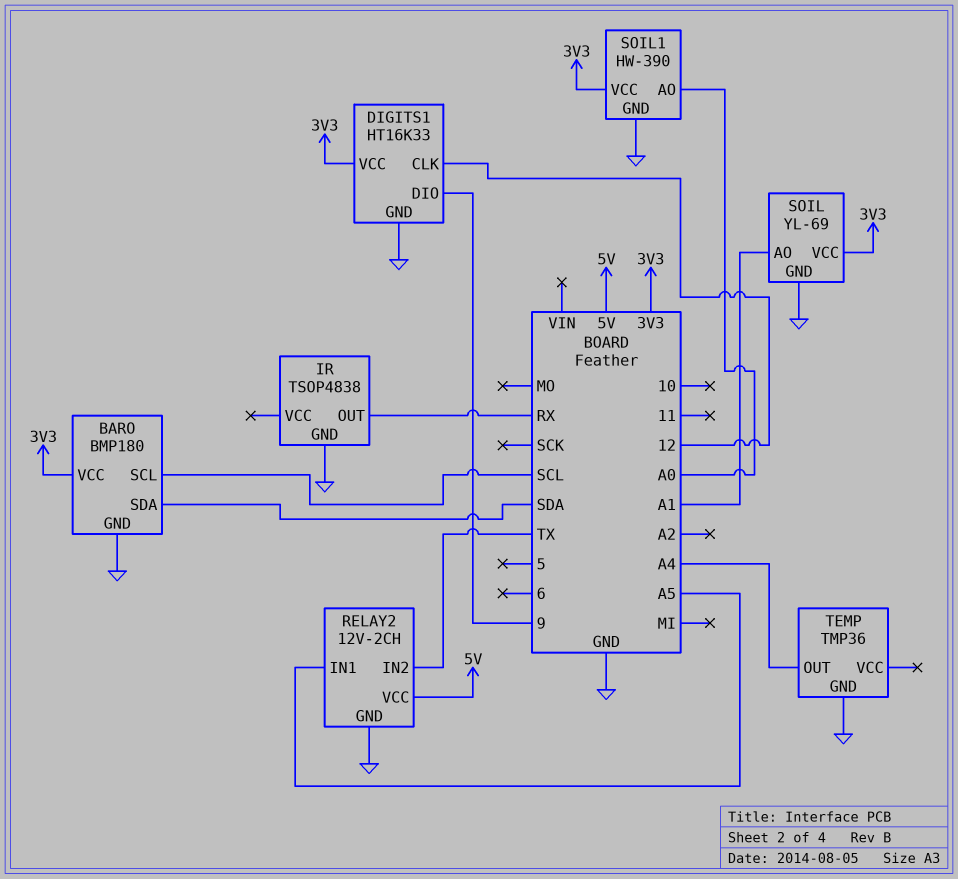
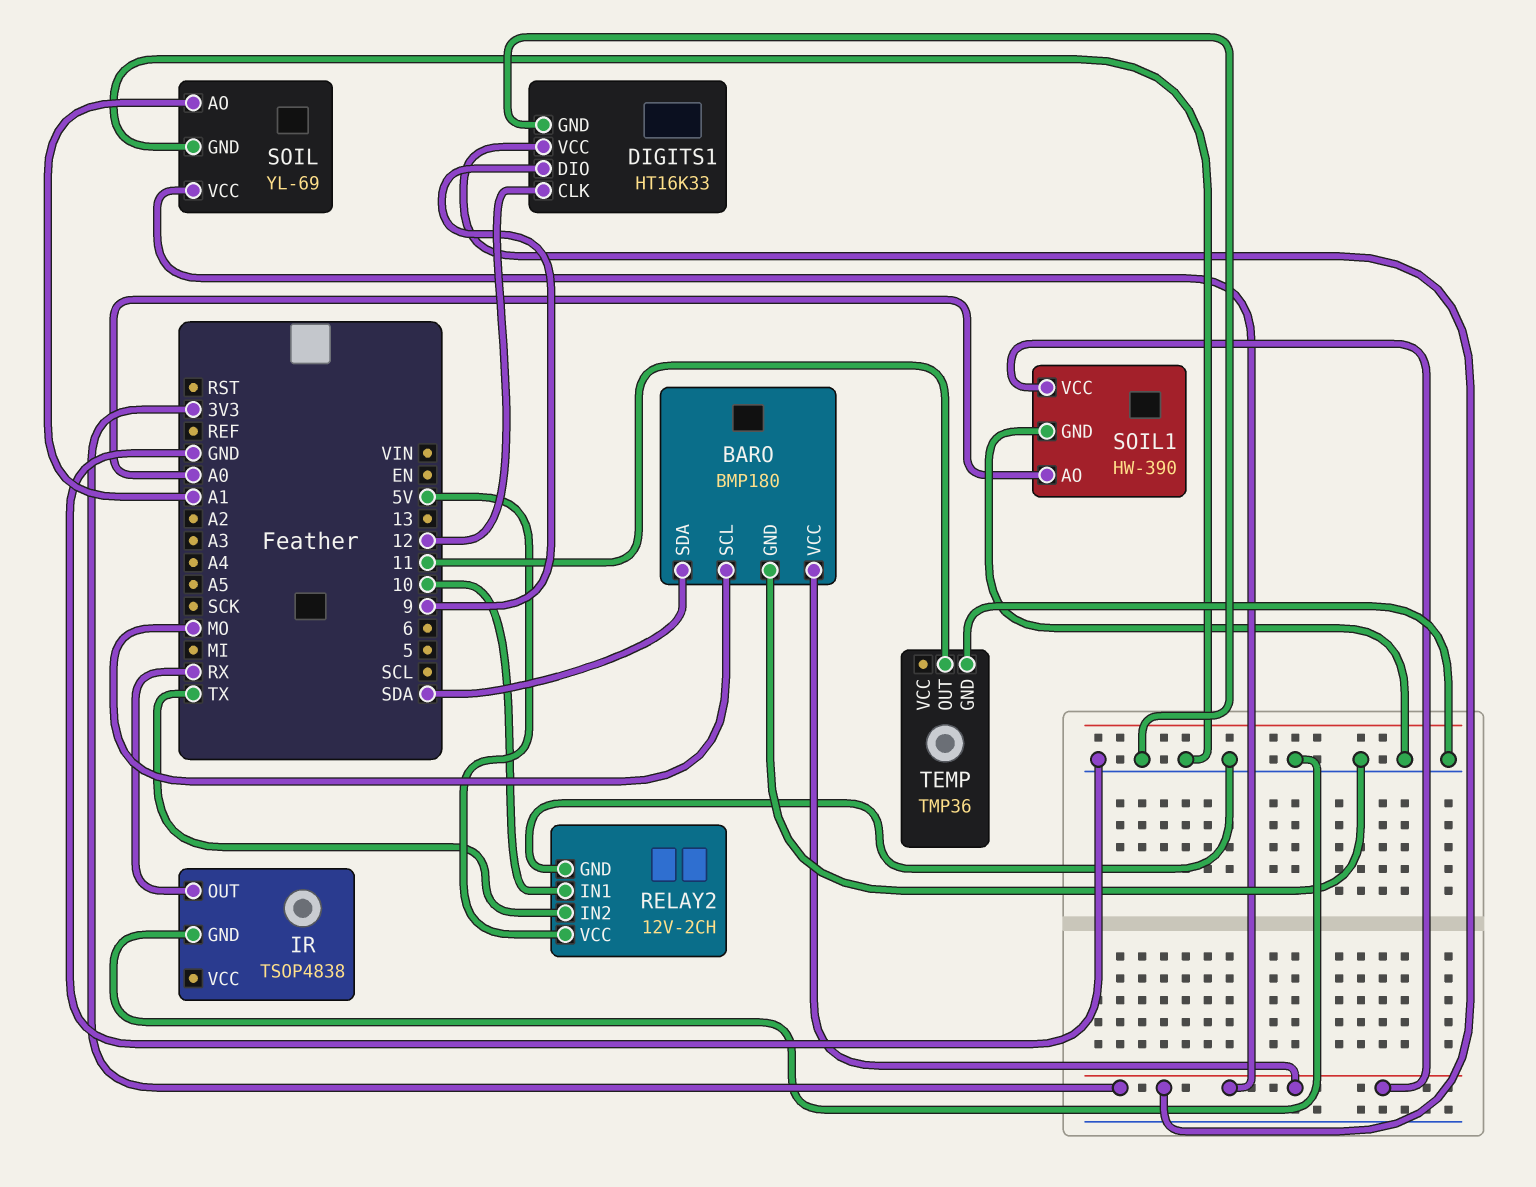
BARO pin SCL: SCL -> MO
RELAY2 pin IN1: A5 -> 10
TEMP pin OUT: A4 -> 11

